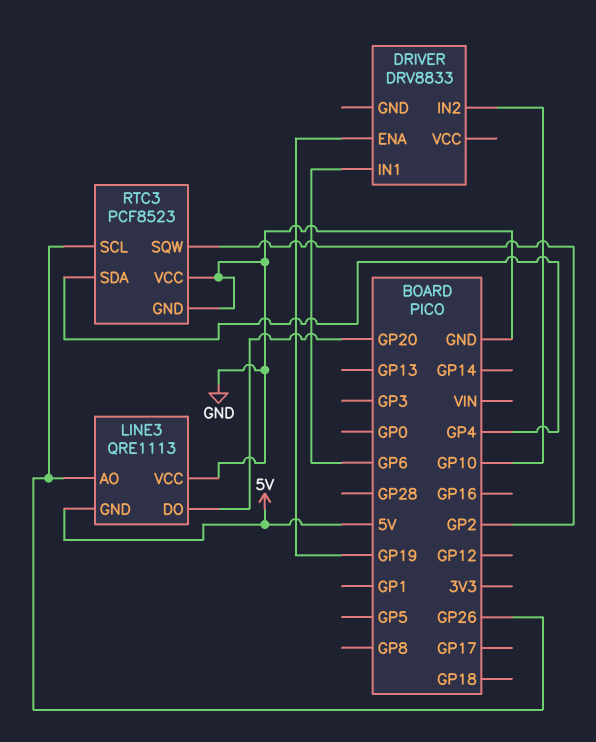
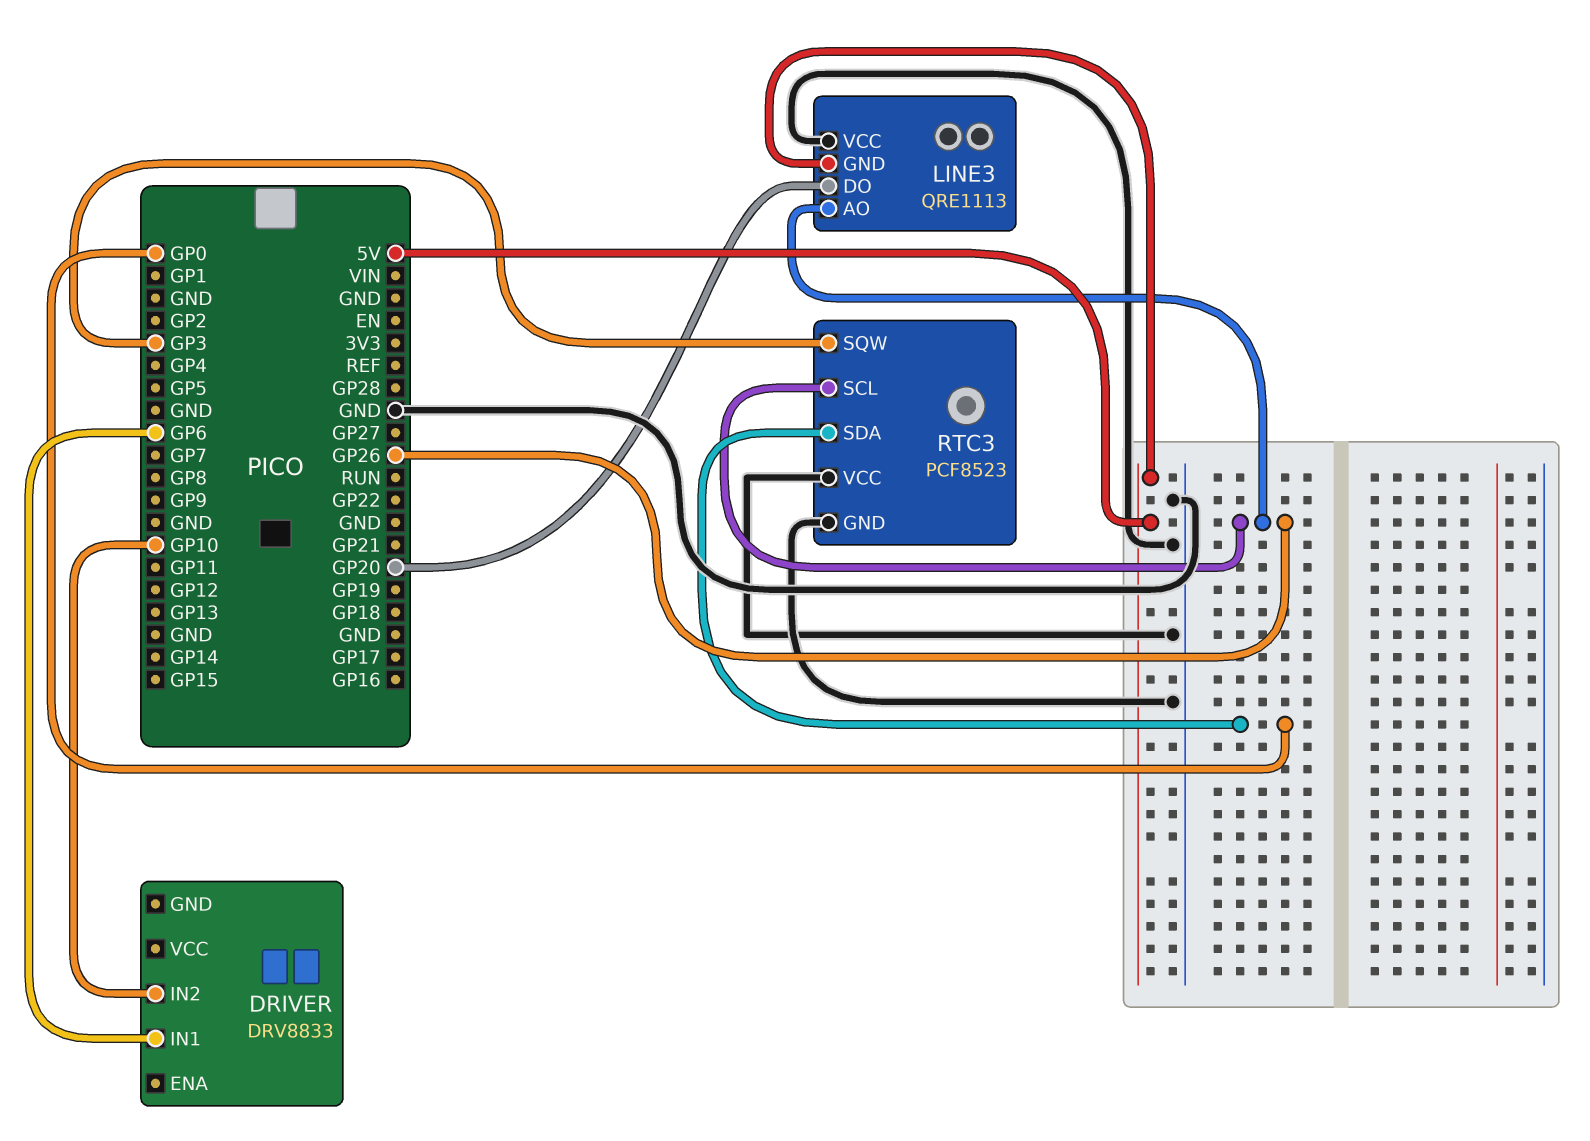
DRIVER pin ENA: GP19 -> none
RTC3 pin SDA: GP4 -> GP0
RTC3 pin SQW: GP2 -> GP3

